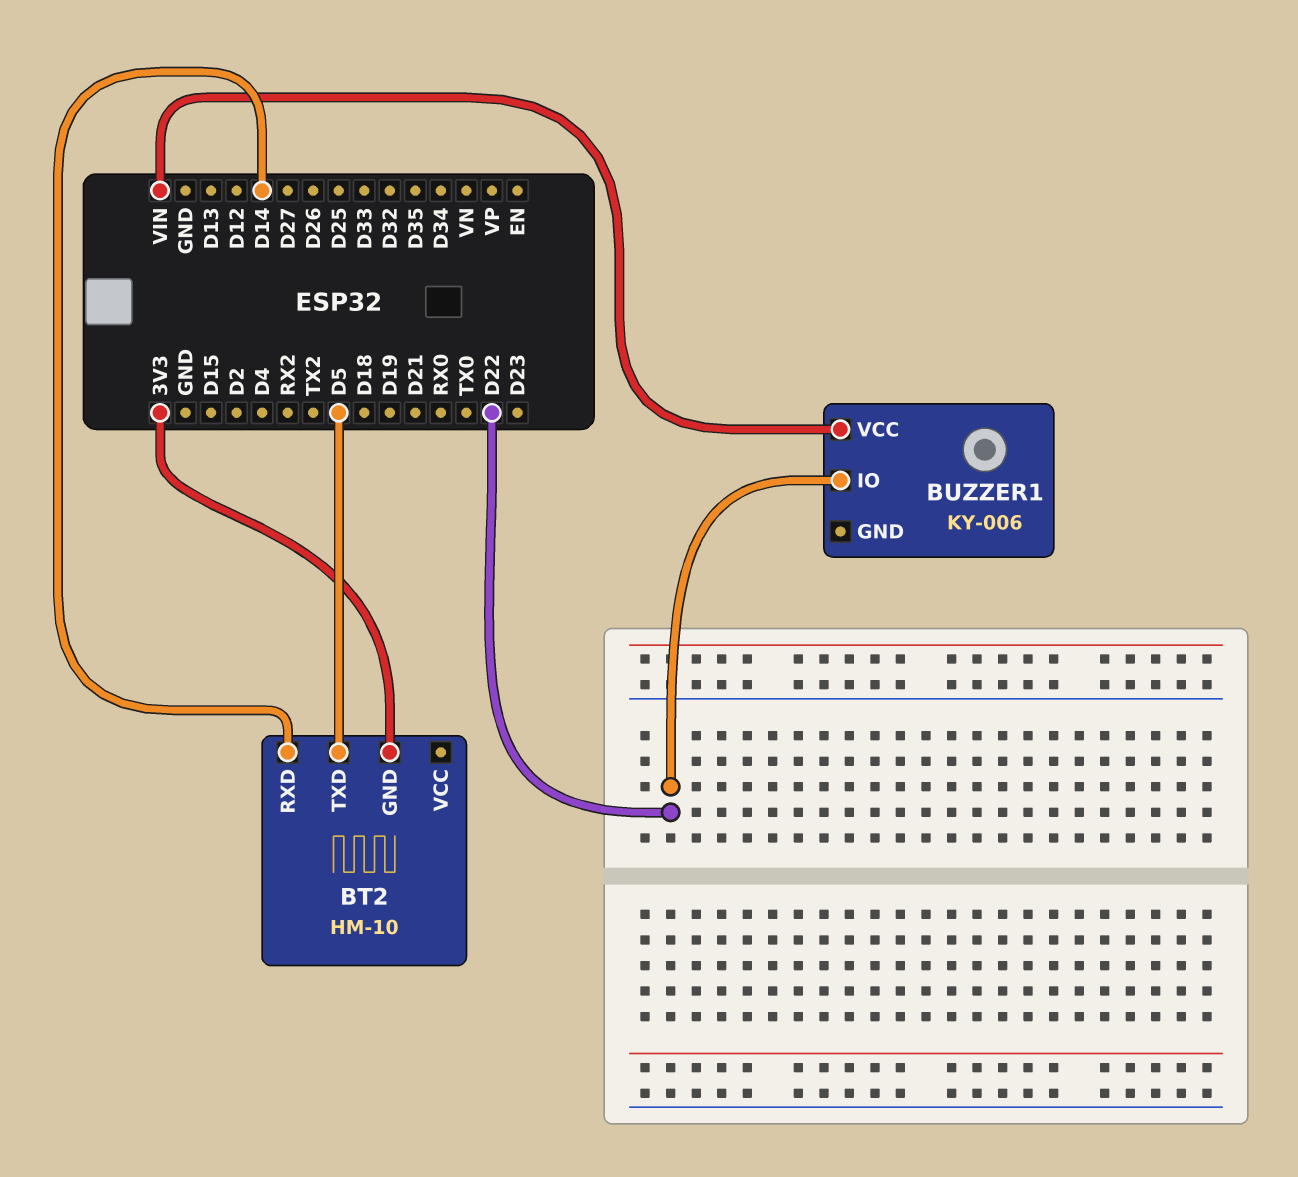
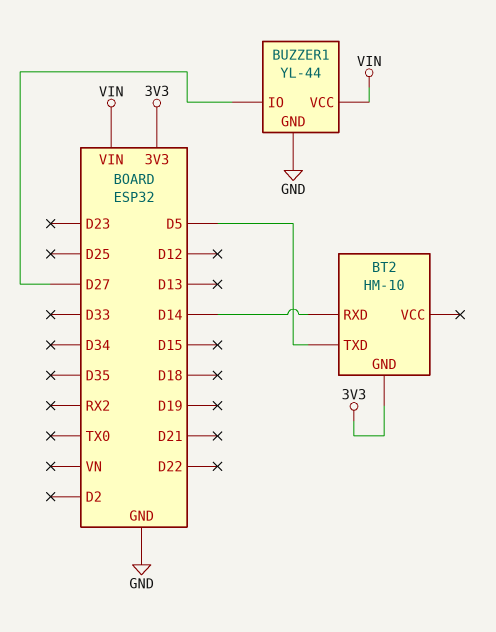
BUZZER1: KY-006 -> YL-44
BUZZER1 pin GND: none -> GND
BUZZER1 pin IO: D22 -> D27

